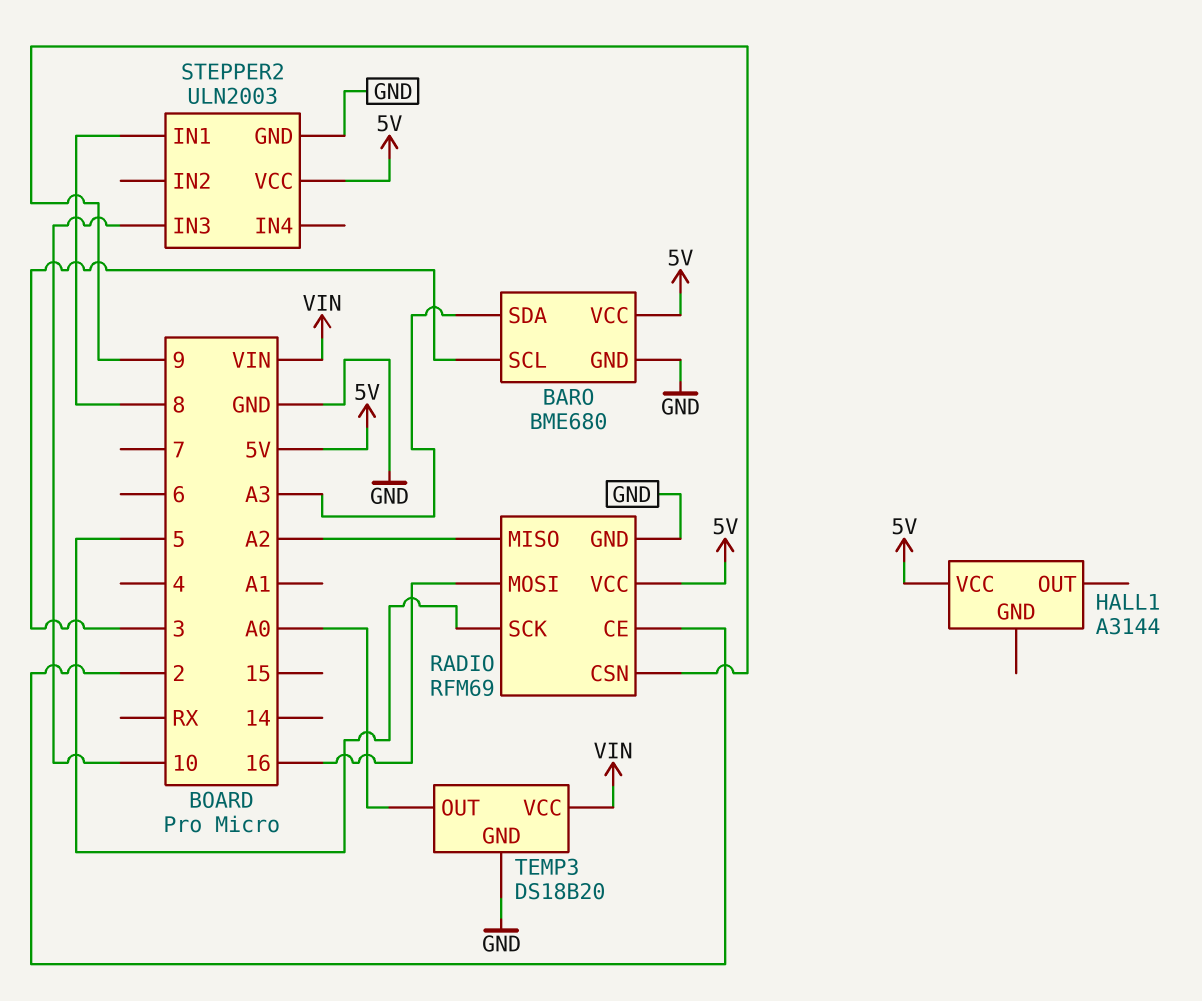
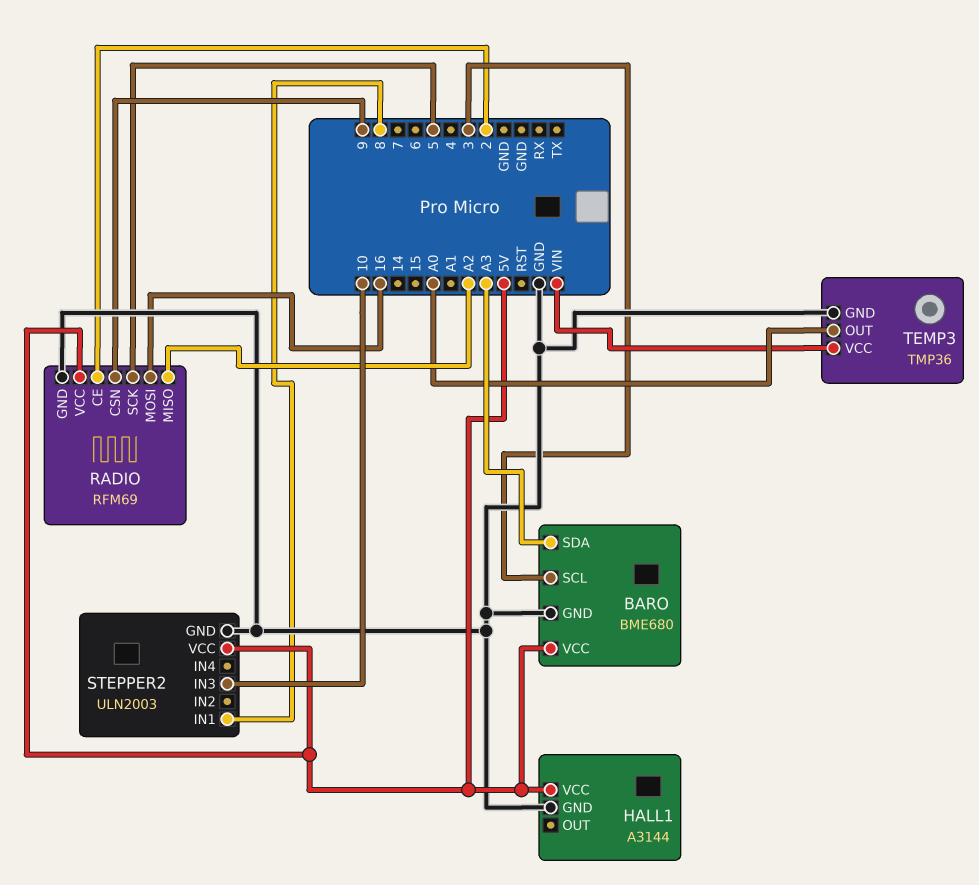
HALL1 pin GND: none -> GND
TEMP3: DS18B20 -> TMP36

